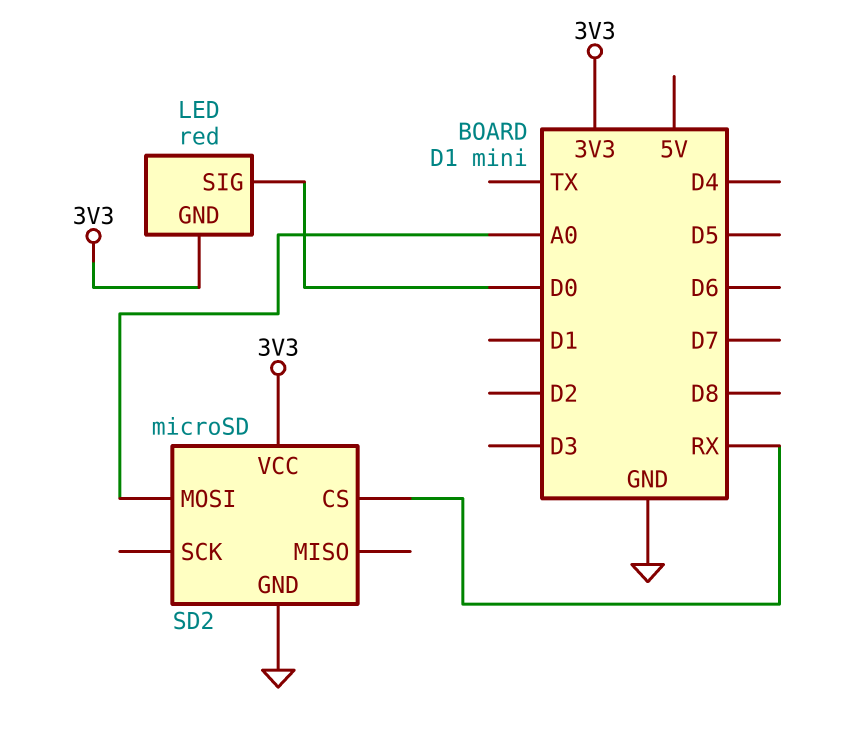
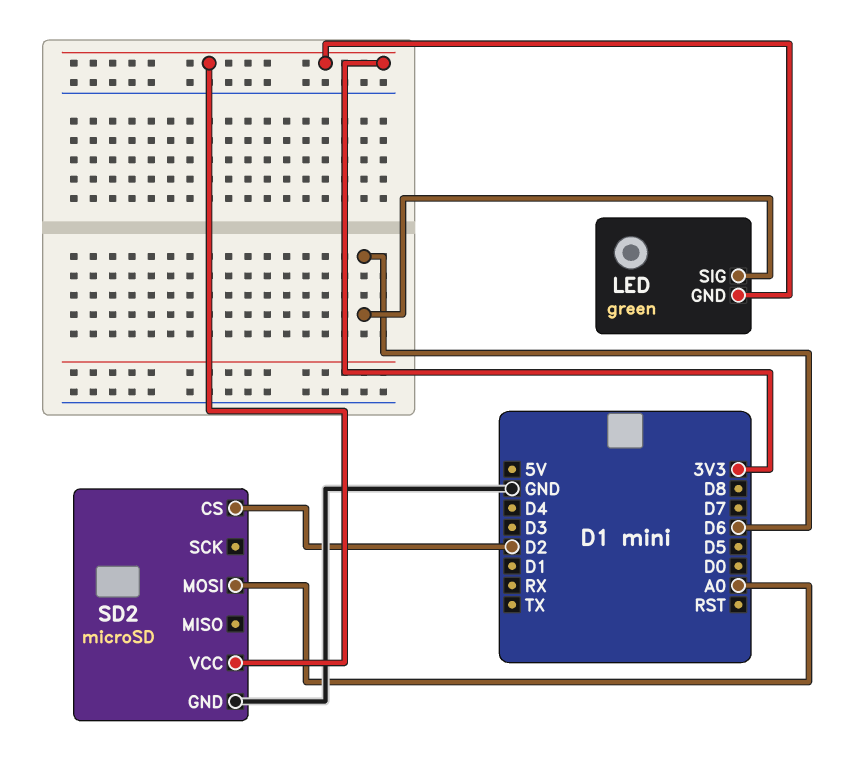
LED: red -> green
LED pin SIG: D0 -> D6
SD2 pin CS: RX -> D2

